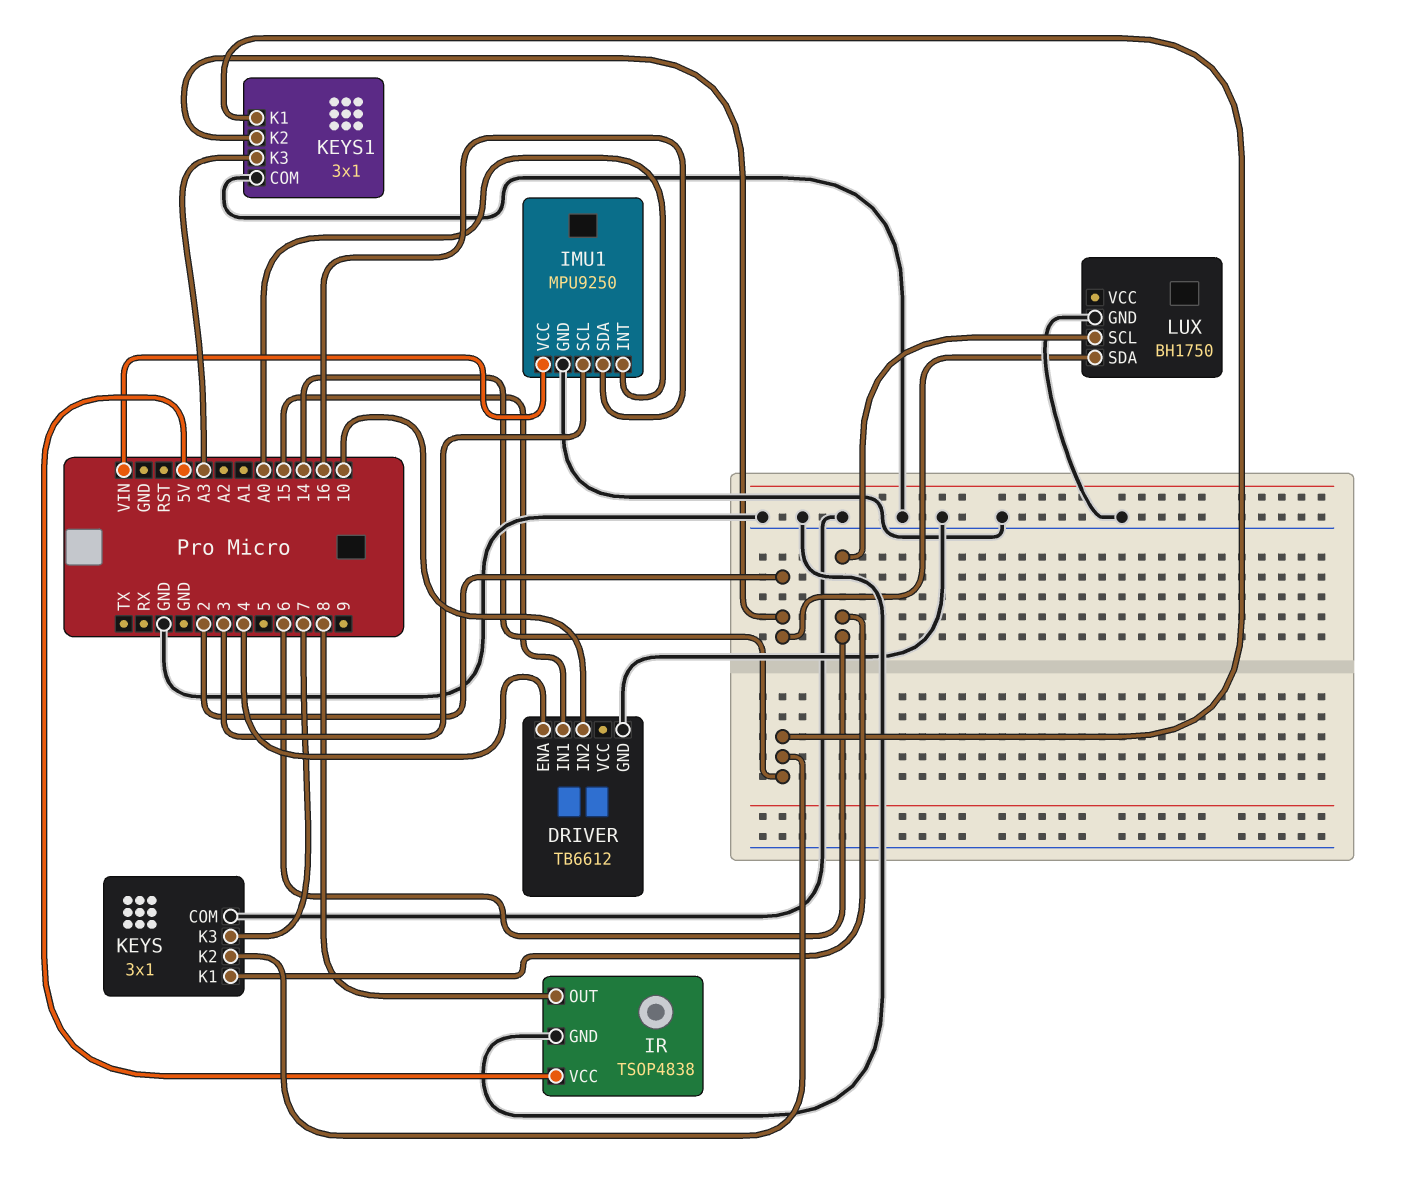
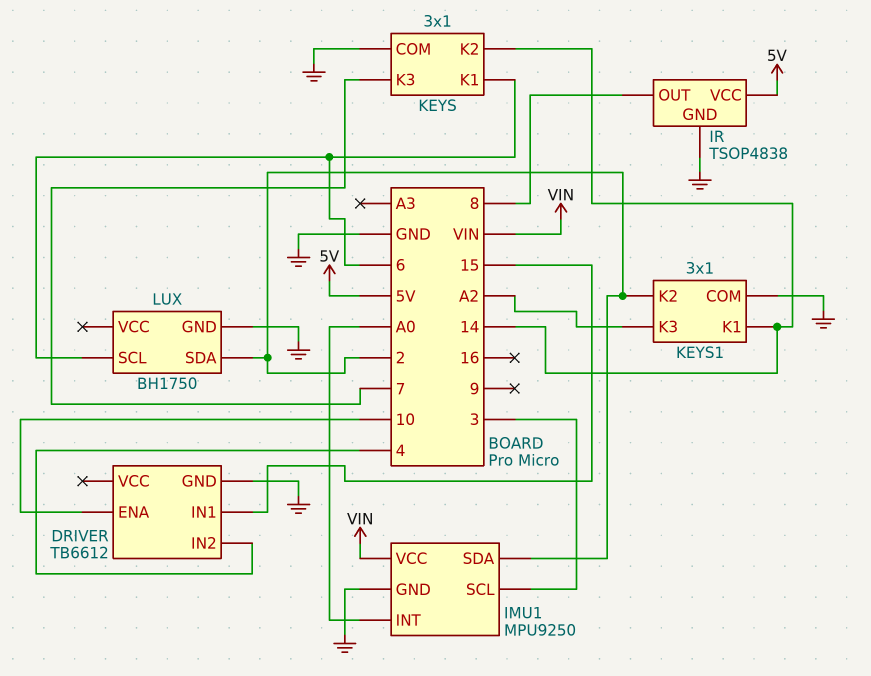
DRIVER pin ENA: 4 -> 10
DRIVER pin IN2: 10 -> 4
IMU1 pin SDA: 16 -> 2
KEYS1 pin K3: A3 -> A2

